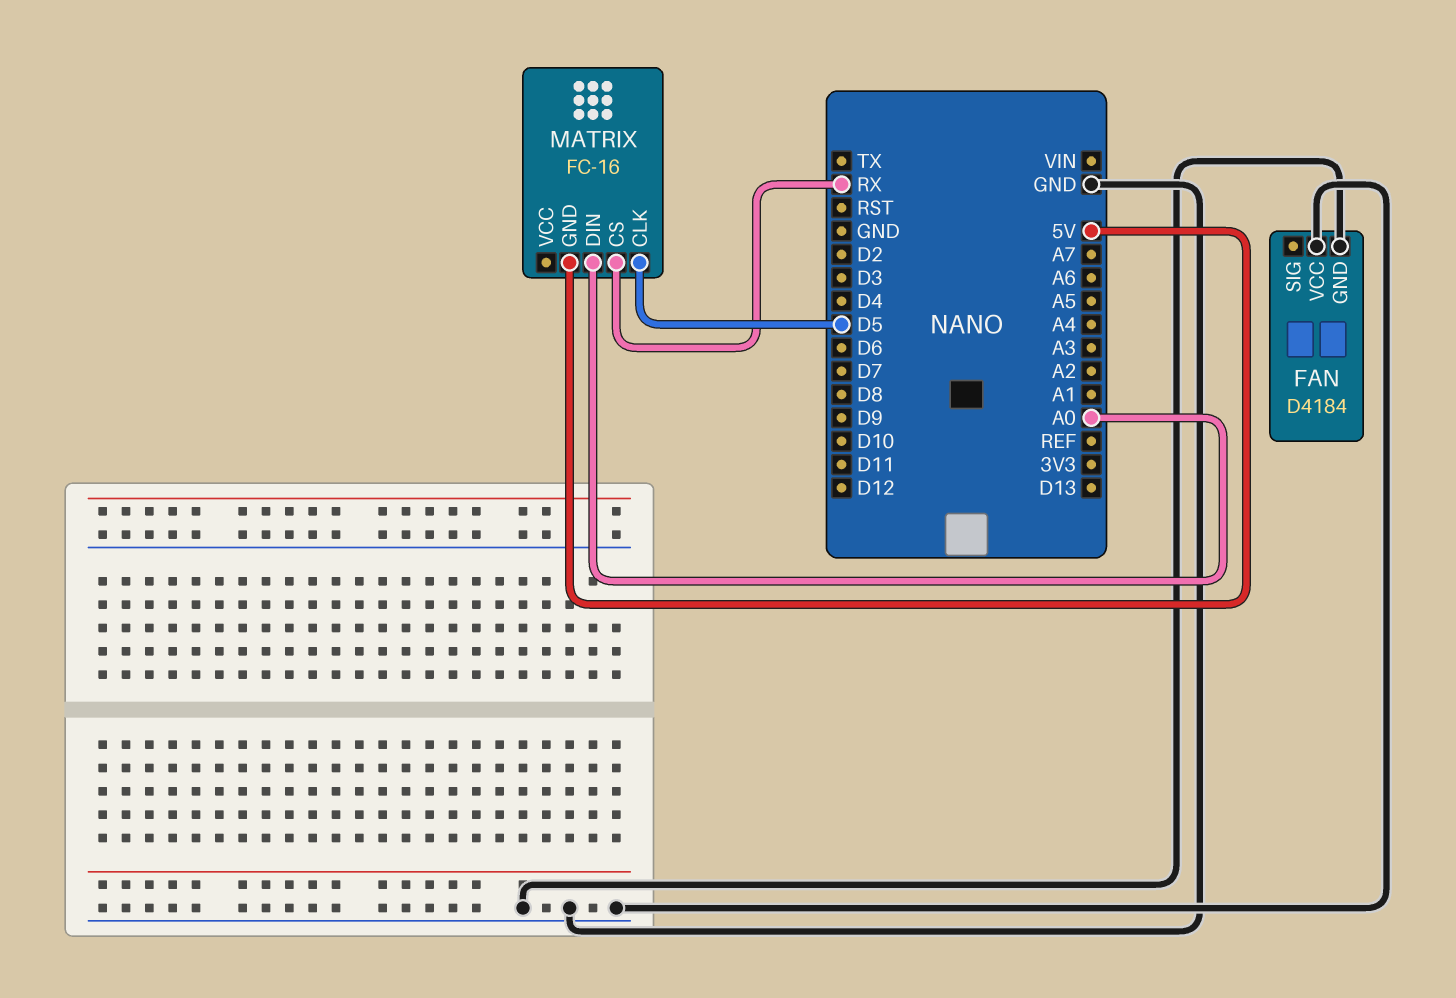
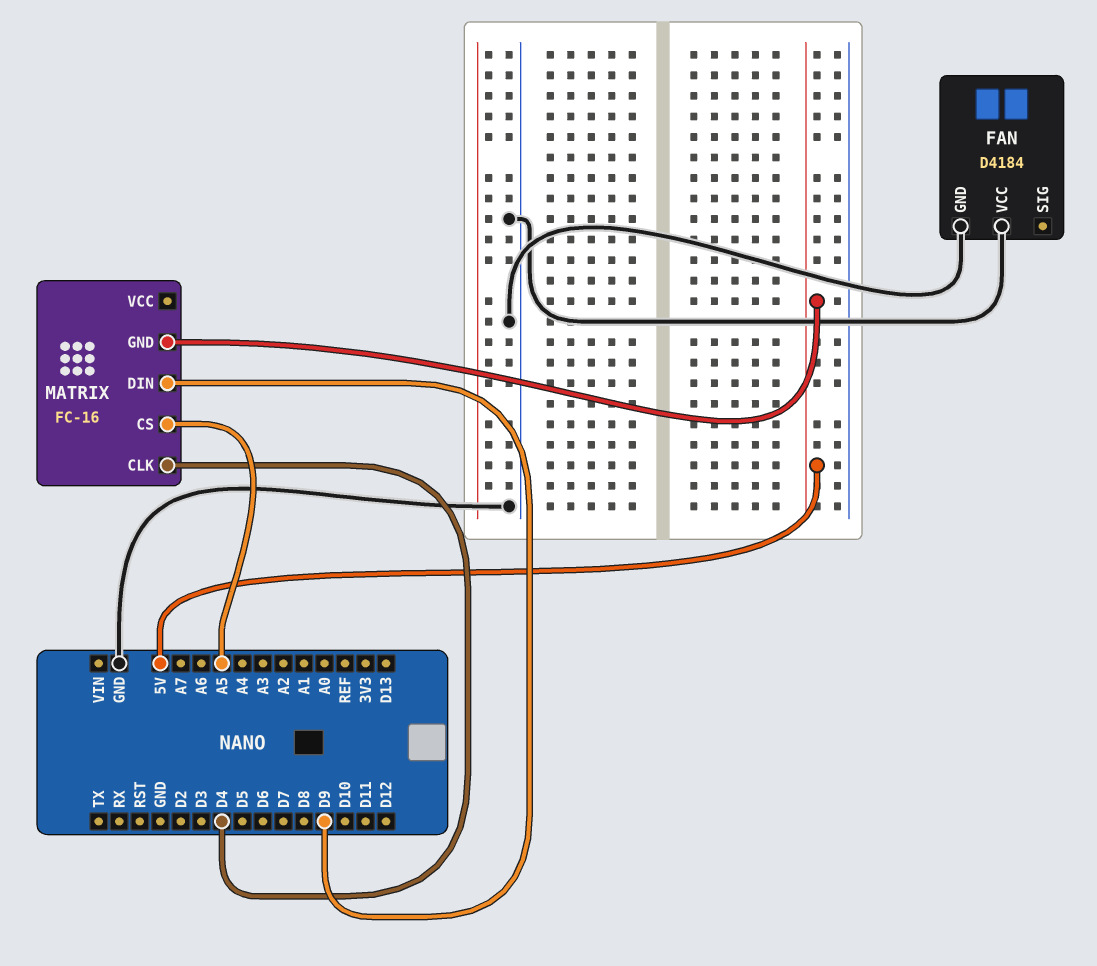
MATRIX pin CLK: D5 -> D4
MATRIX pin CS: RX -> A5
MATRIX pin DIN: A0 -> D9

